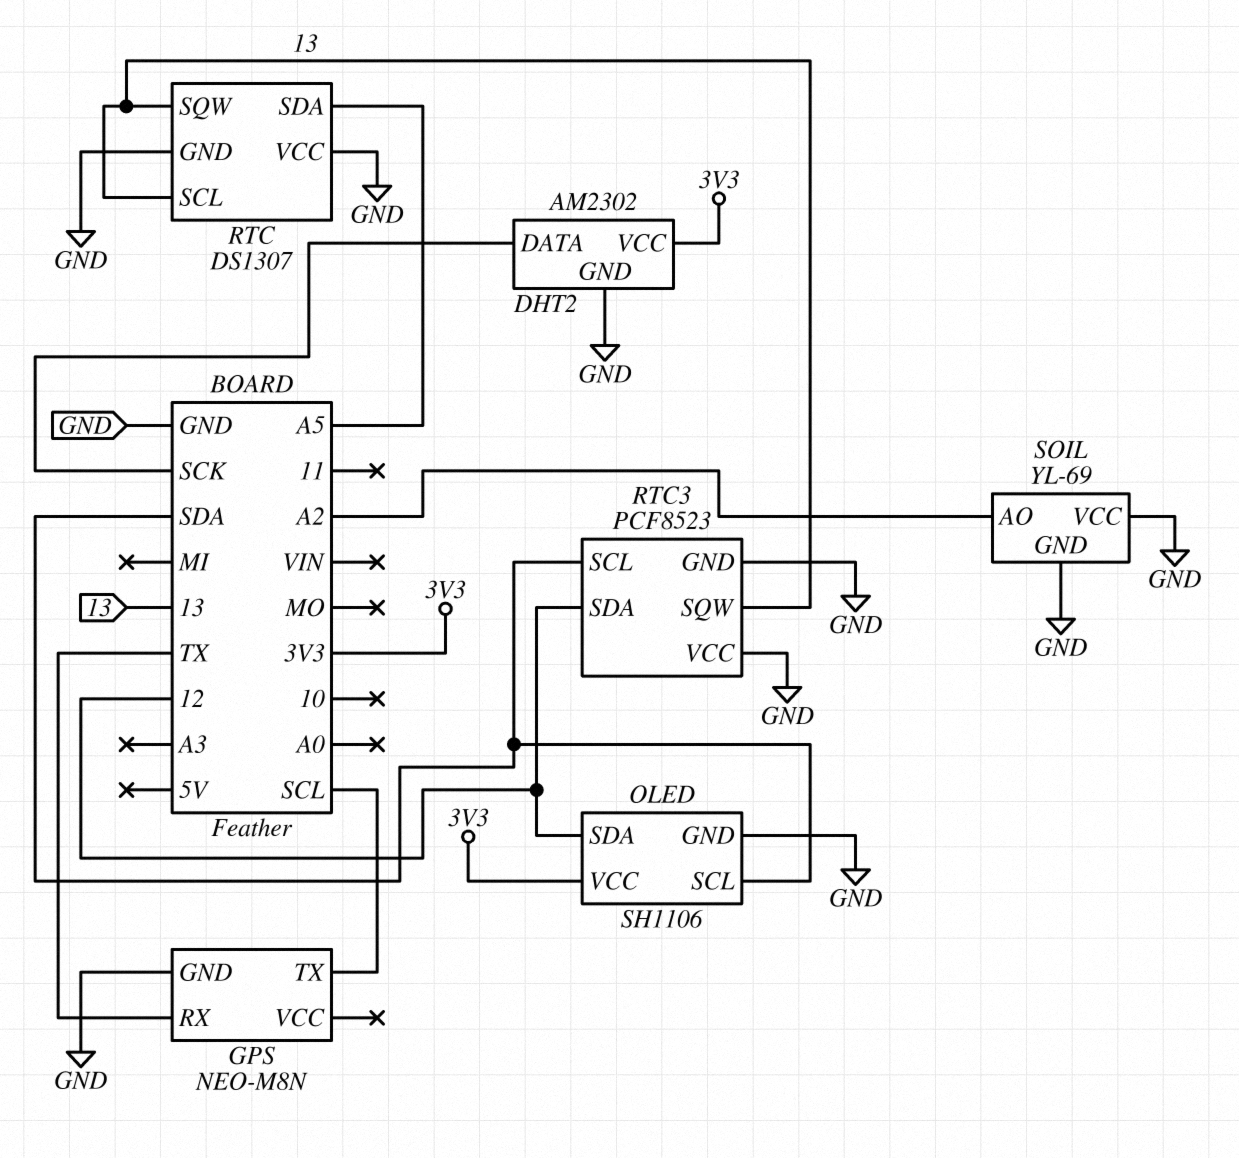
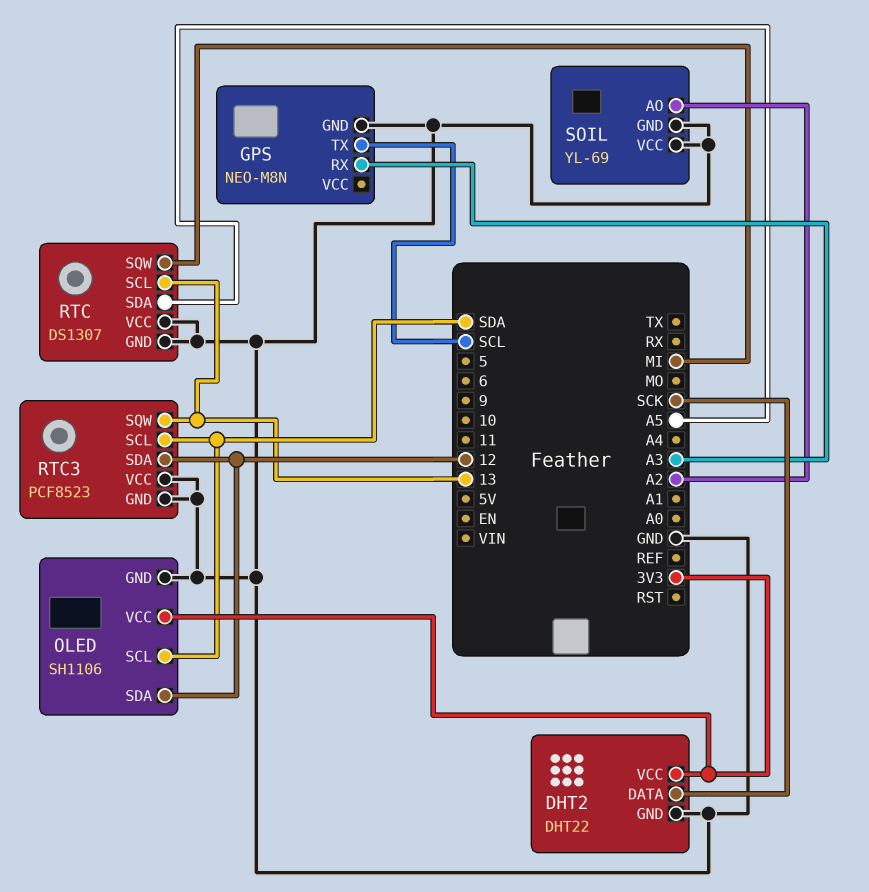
DHT2: AM2302 -> DHT22
GPS pin RX: TX -> A3
RTC pin SQW: 13 -> MI

